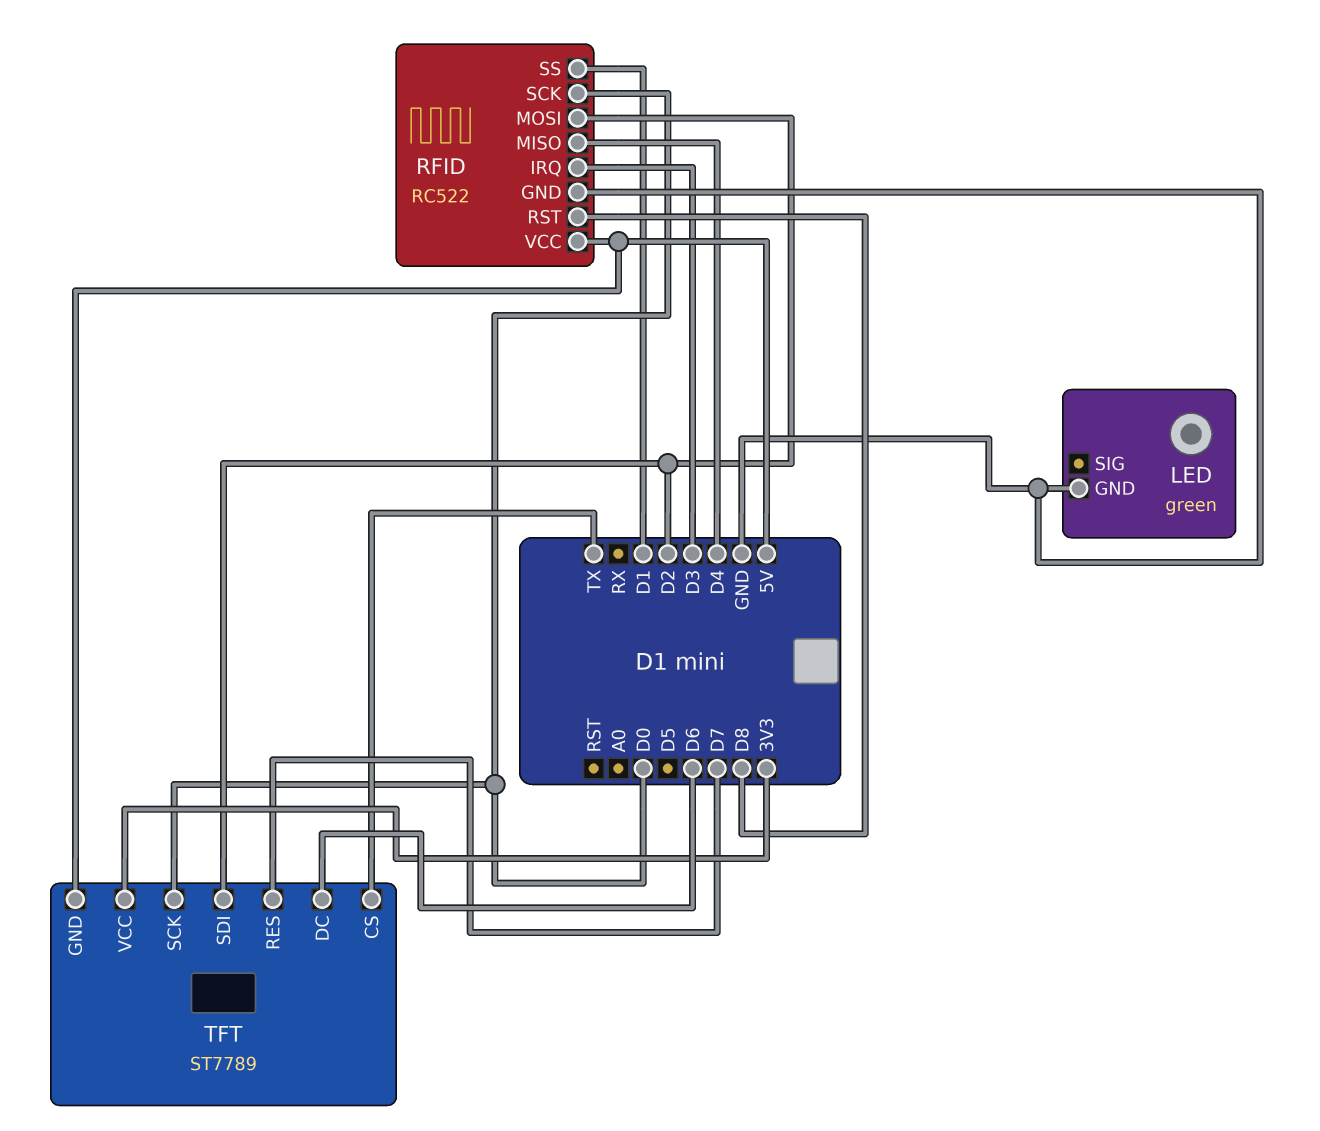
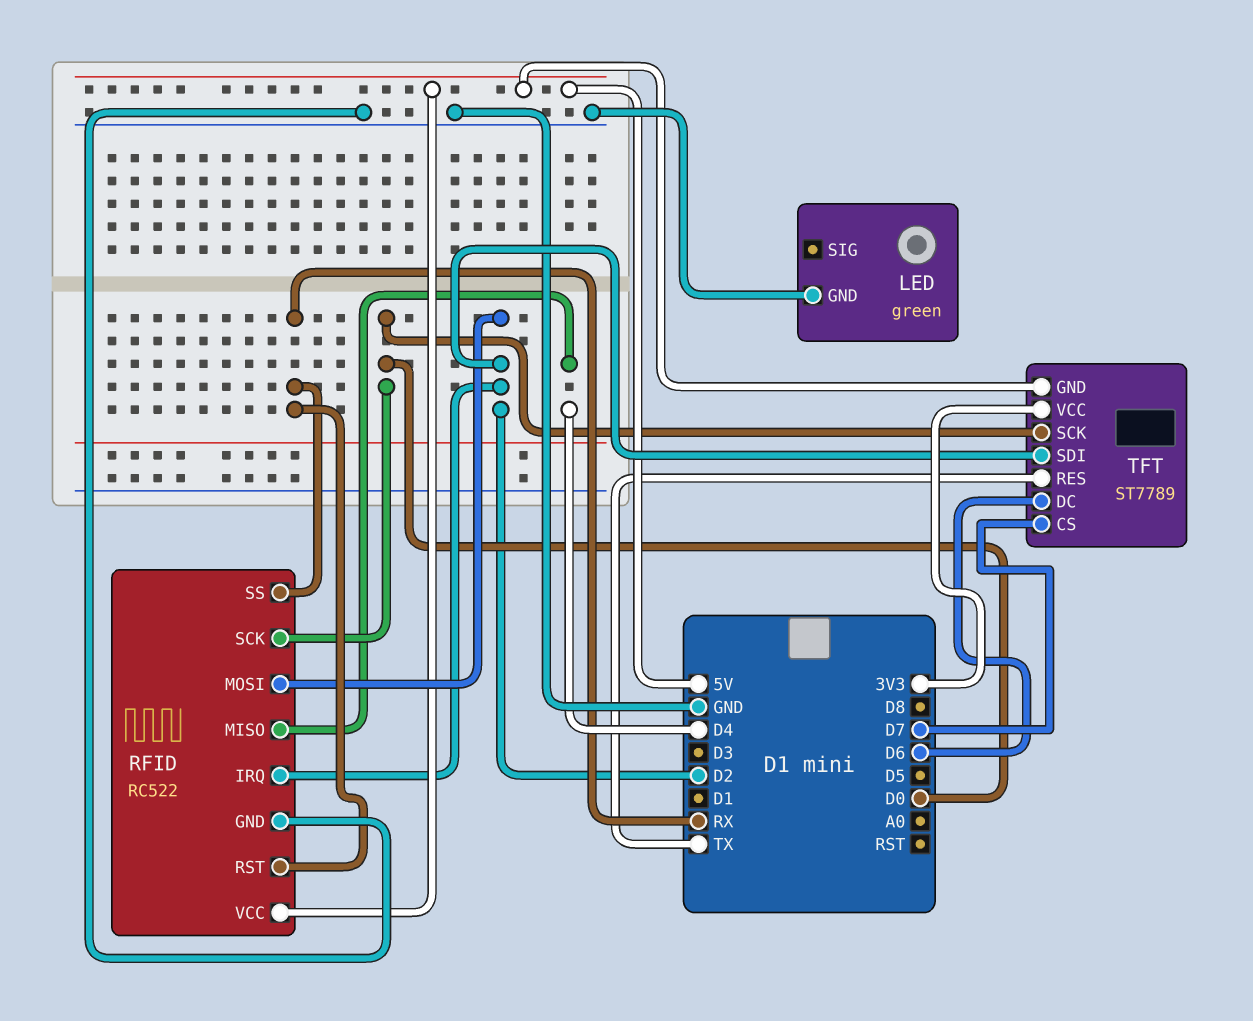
RFID pin IRQ: D3 -> D2
RFID pin RST: D8 -> RX
RFID pin SS: D1 -> RX
TFT pin CS: TX -> D7
TFT pin RES: D7 -> TX

